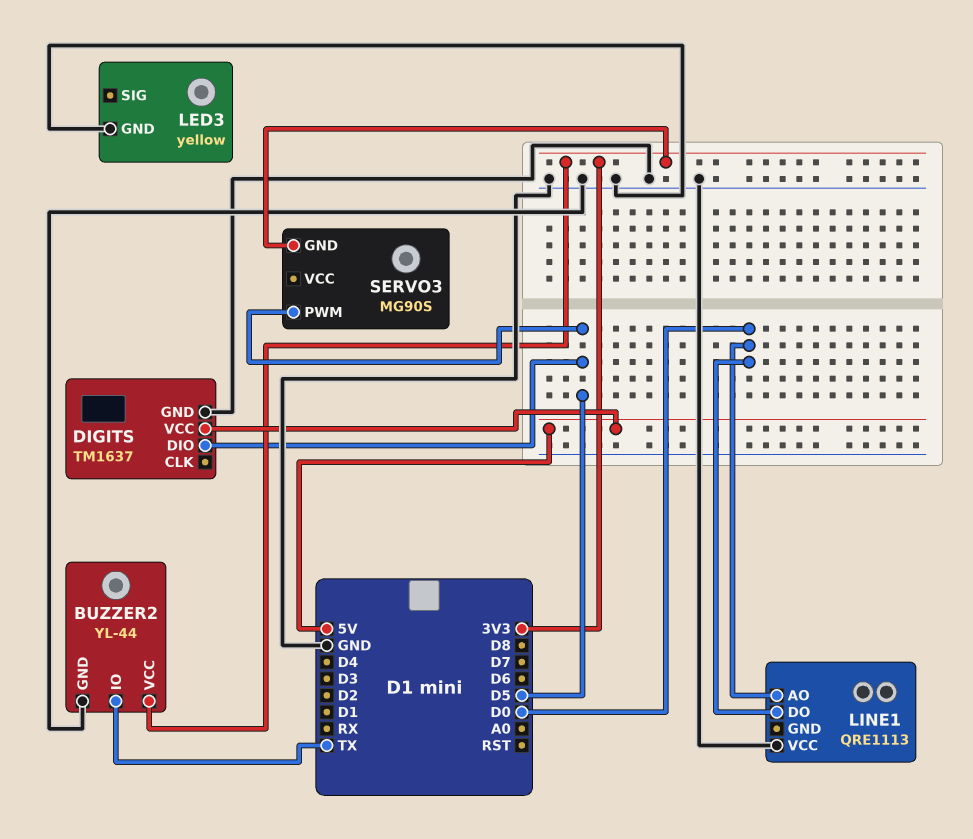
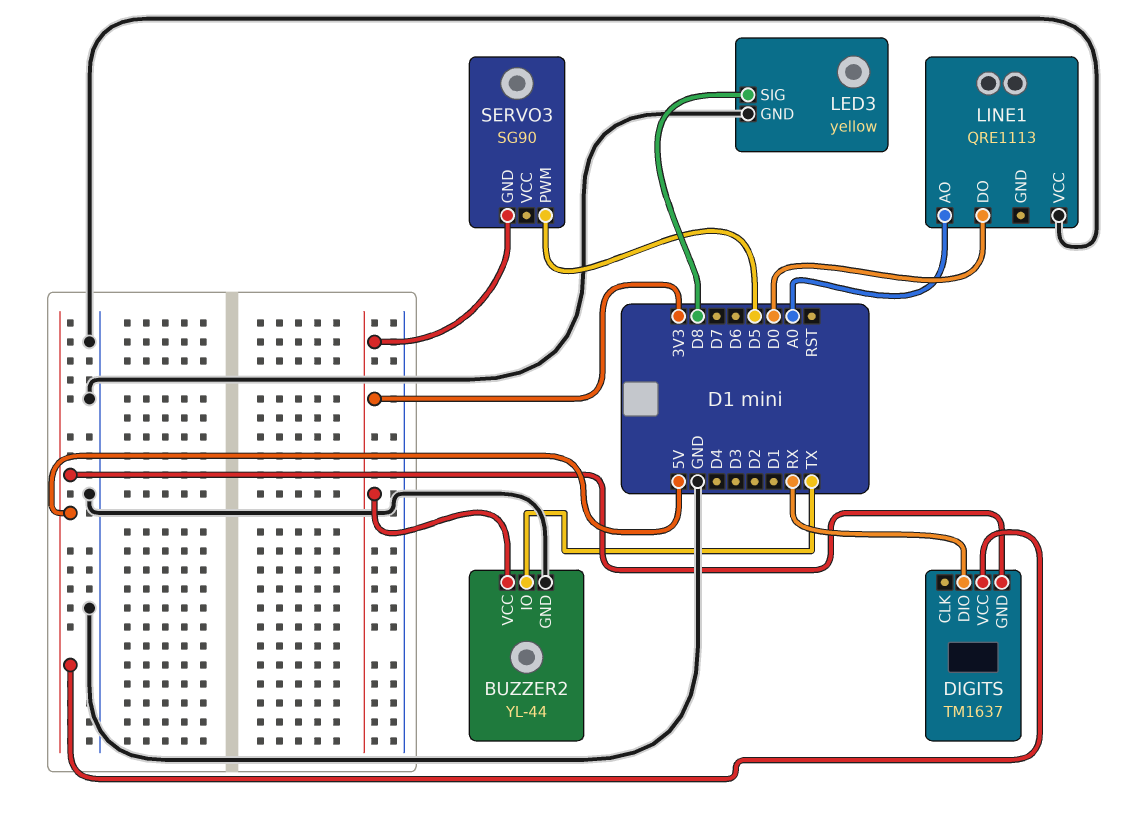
DIGITS pin DIO: D5 -> RX
DIGITS pin GND: GND -> 5V
LED3 pin SIG: none -> D8
LINE1 pin AO: D0 -> A0
SERVO3: MG90S -> SG90

